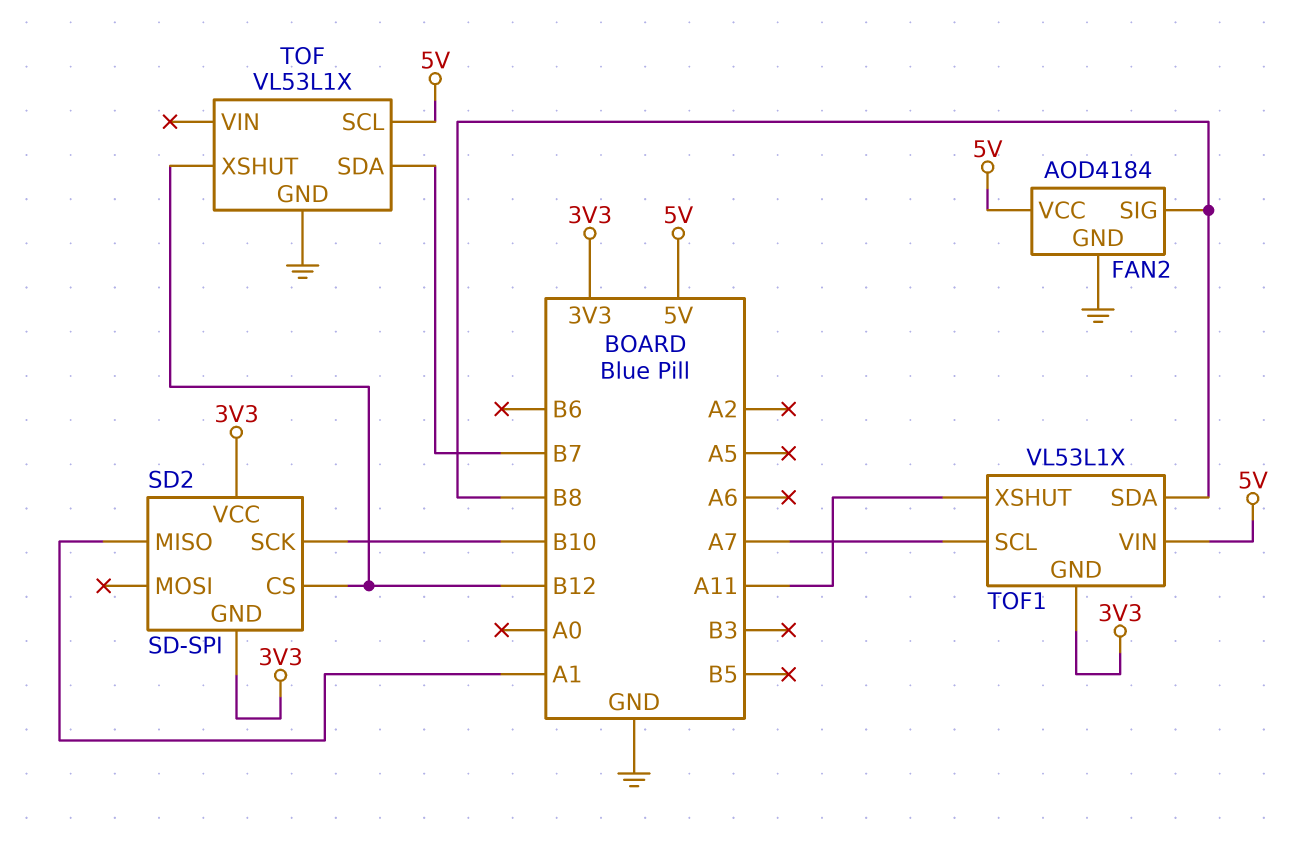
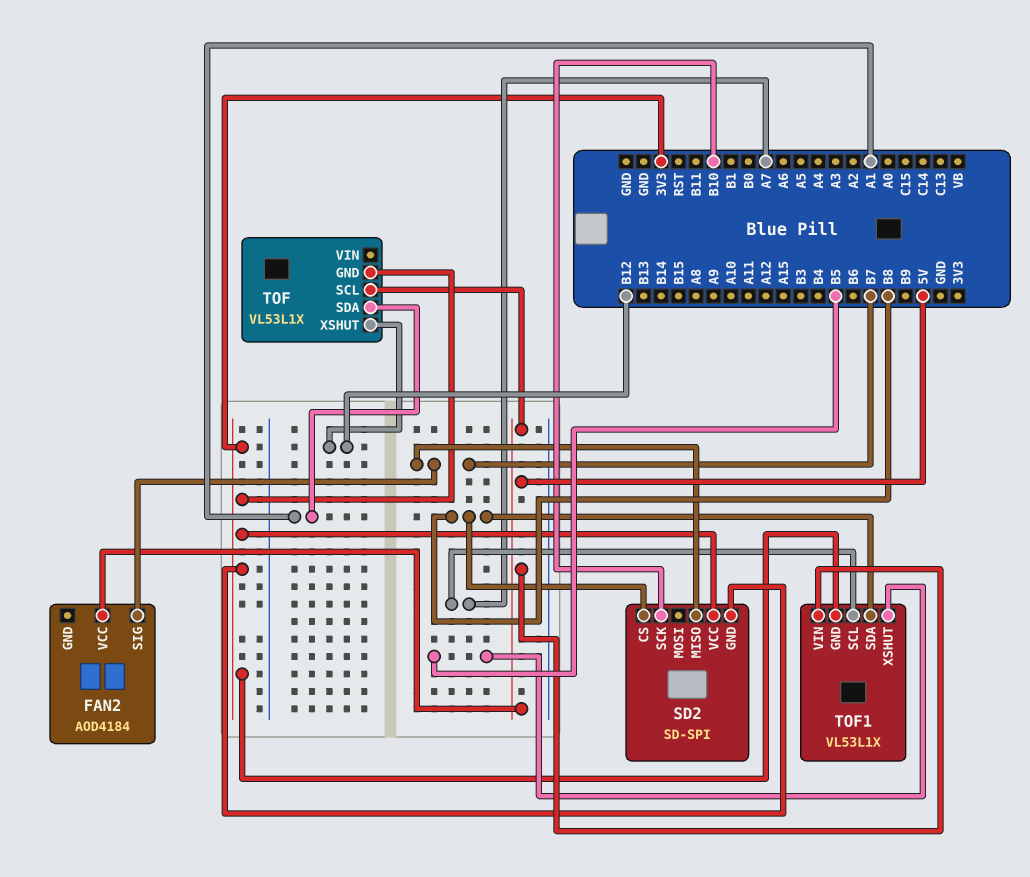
FAN2 pin GND: GND -> none
FAN2 pin SIG: B8 -> B7
SD2 pin CS: B12 -> B8
SD2 pin MISO: A1 -> B7
TOF pin GND: GND -> 3V3
TOF pin SDA: B7 -> A1
TOF1 pin XSHUT: A11 -> B5

